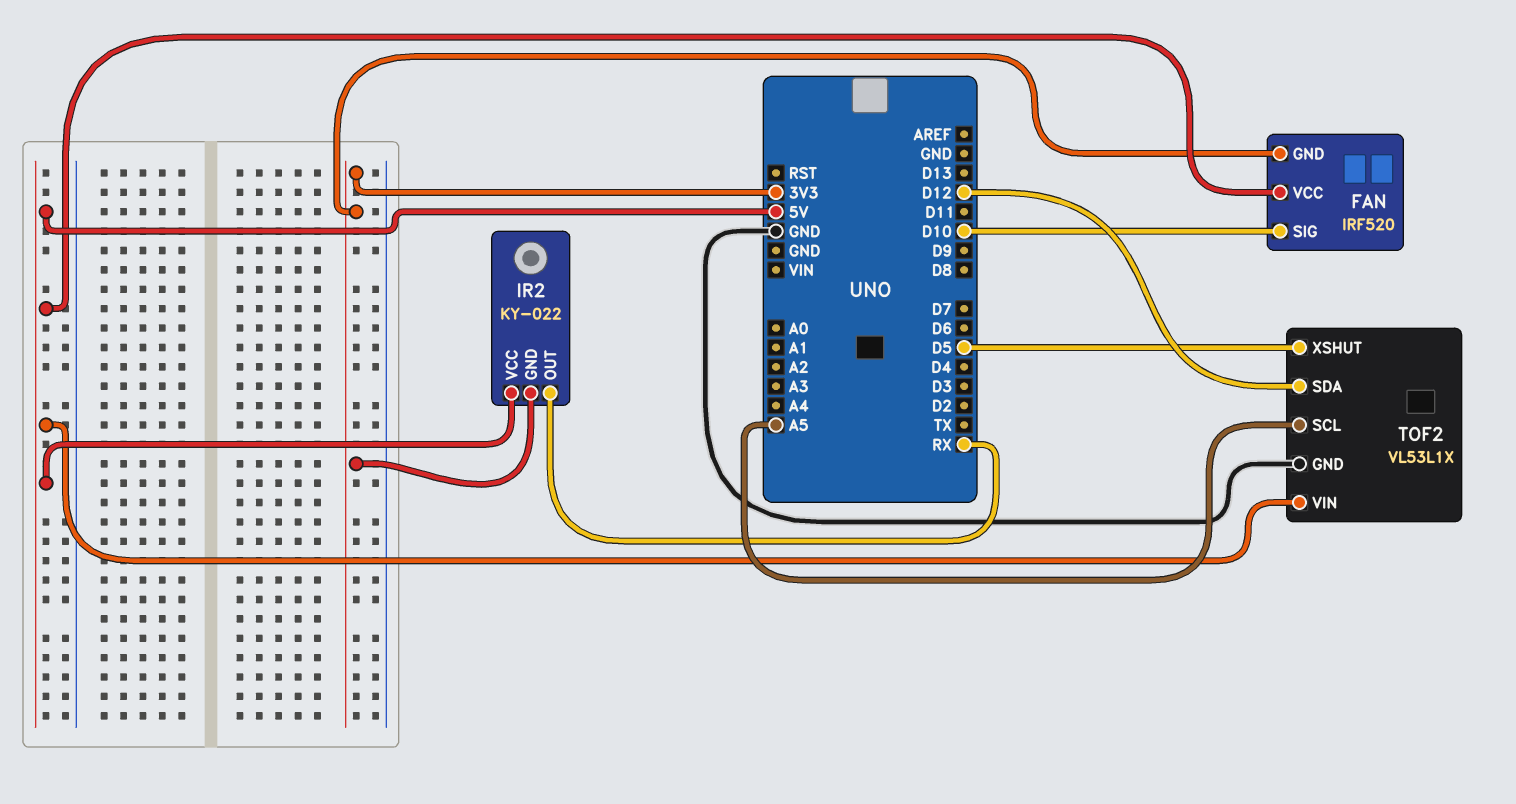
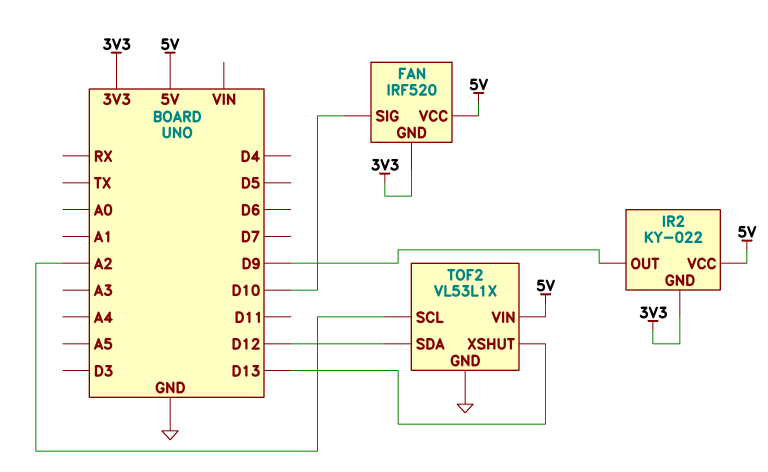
IR2 pin OUT: RX -> D9
TOF2 pin SCL: A5 -> A2
TOF2 pin XSHUT: D5 -> D13

